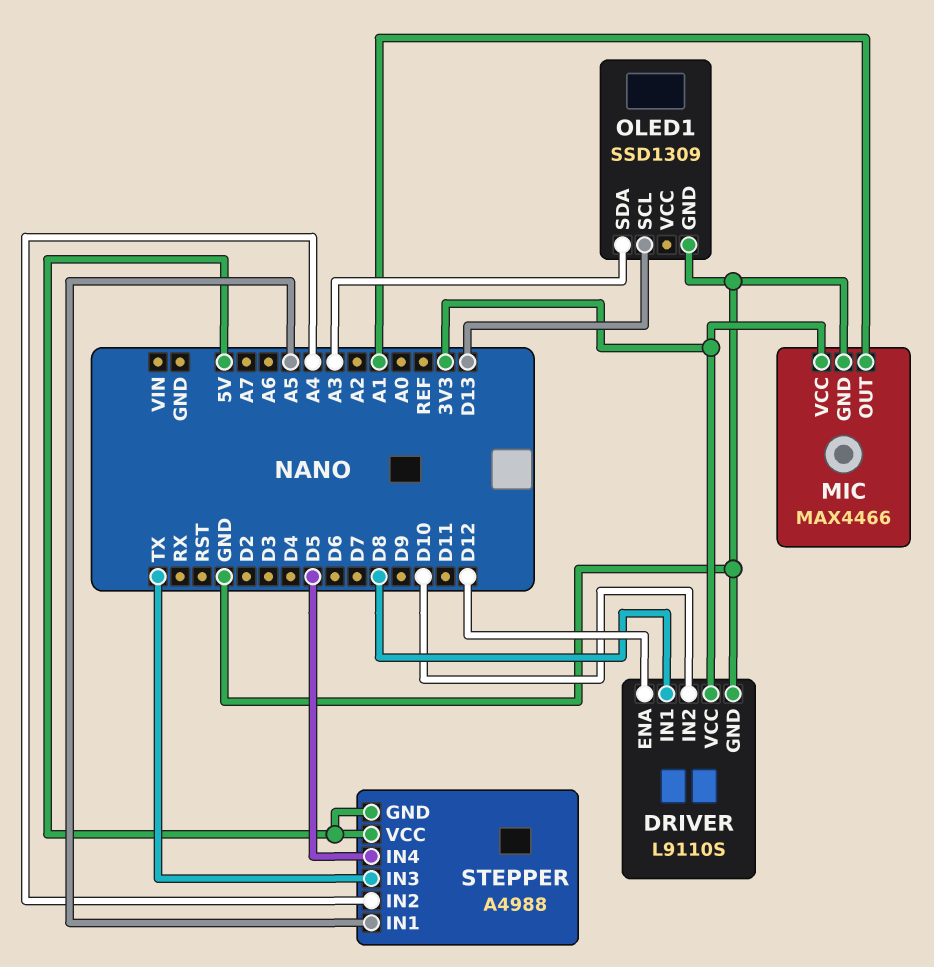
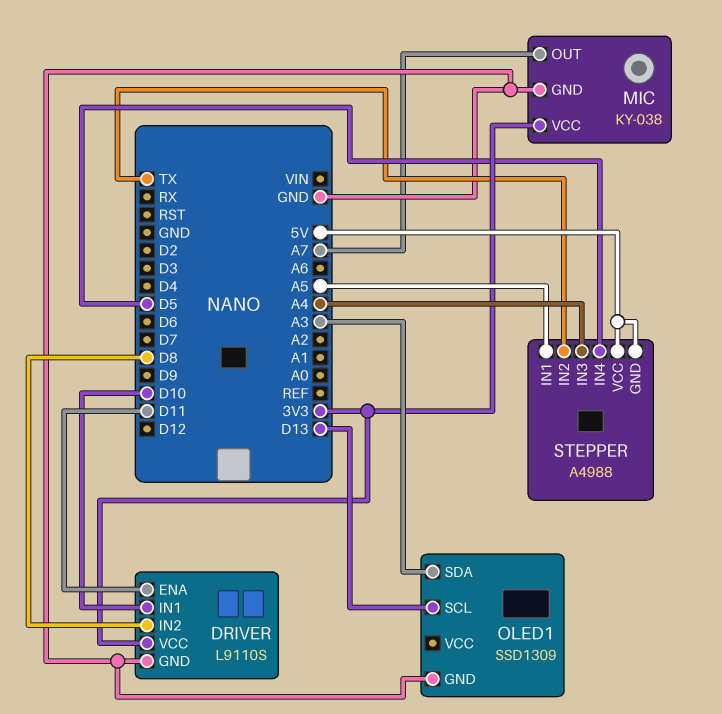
DRIVER pin ENA: D12 -> D11
DRIVER pin IN1: D8 -> D10
DRIVER pin IN2: D10 -> D8
MIC: MAX4466 -> KY-038
MIC pin OUT: A1 -> A7
STEPPER pin IN2: A4 -> TX
STEPPER pin IN3: TX -> A4

